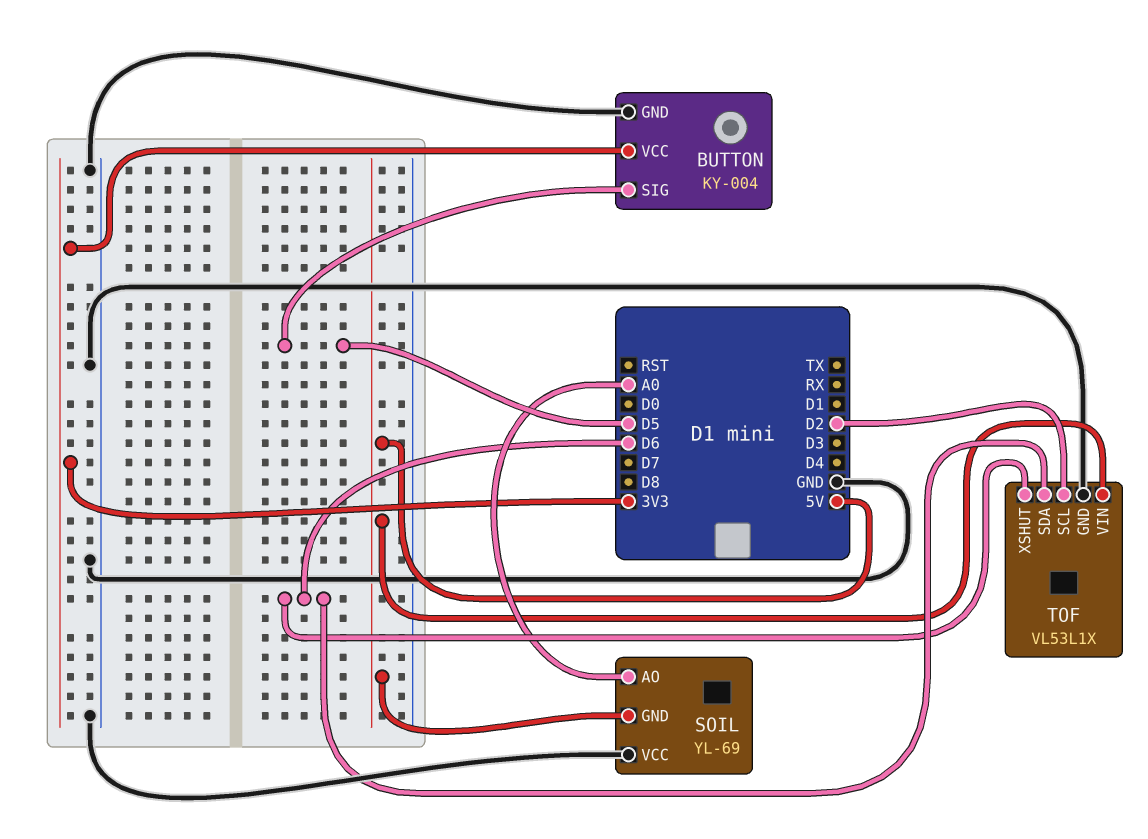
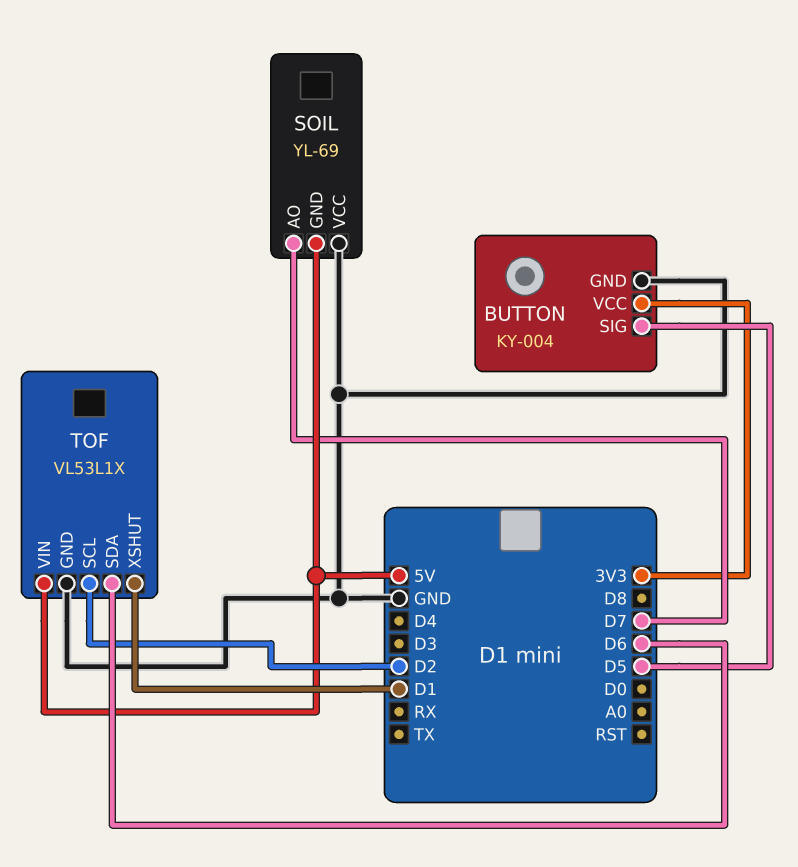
SOIL pin AO: A0 -> D7
TOF pin XSHUT: D6 -> D1

